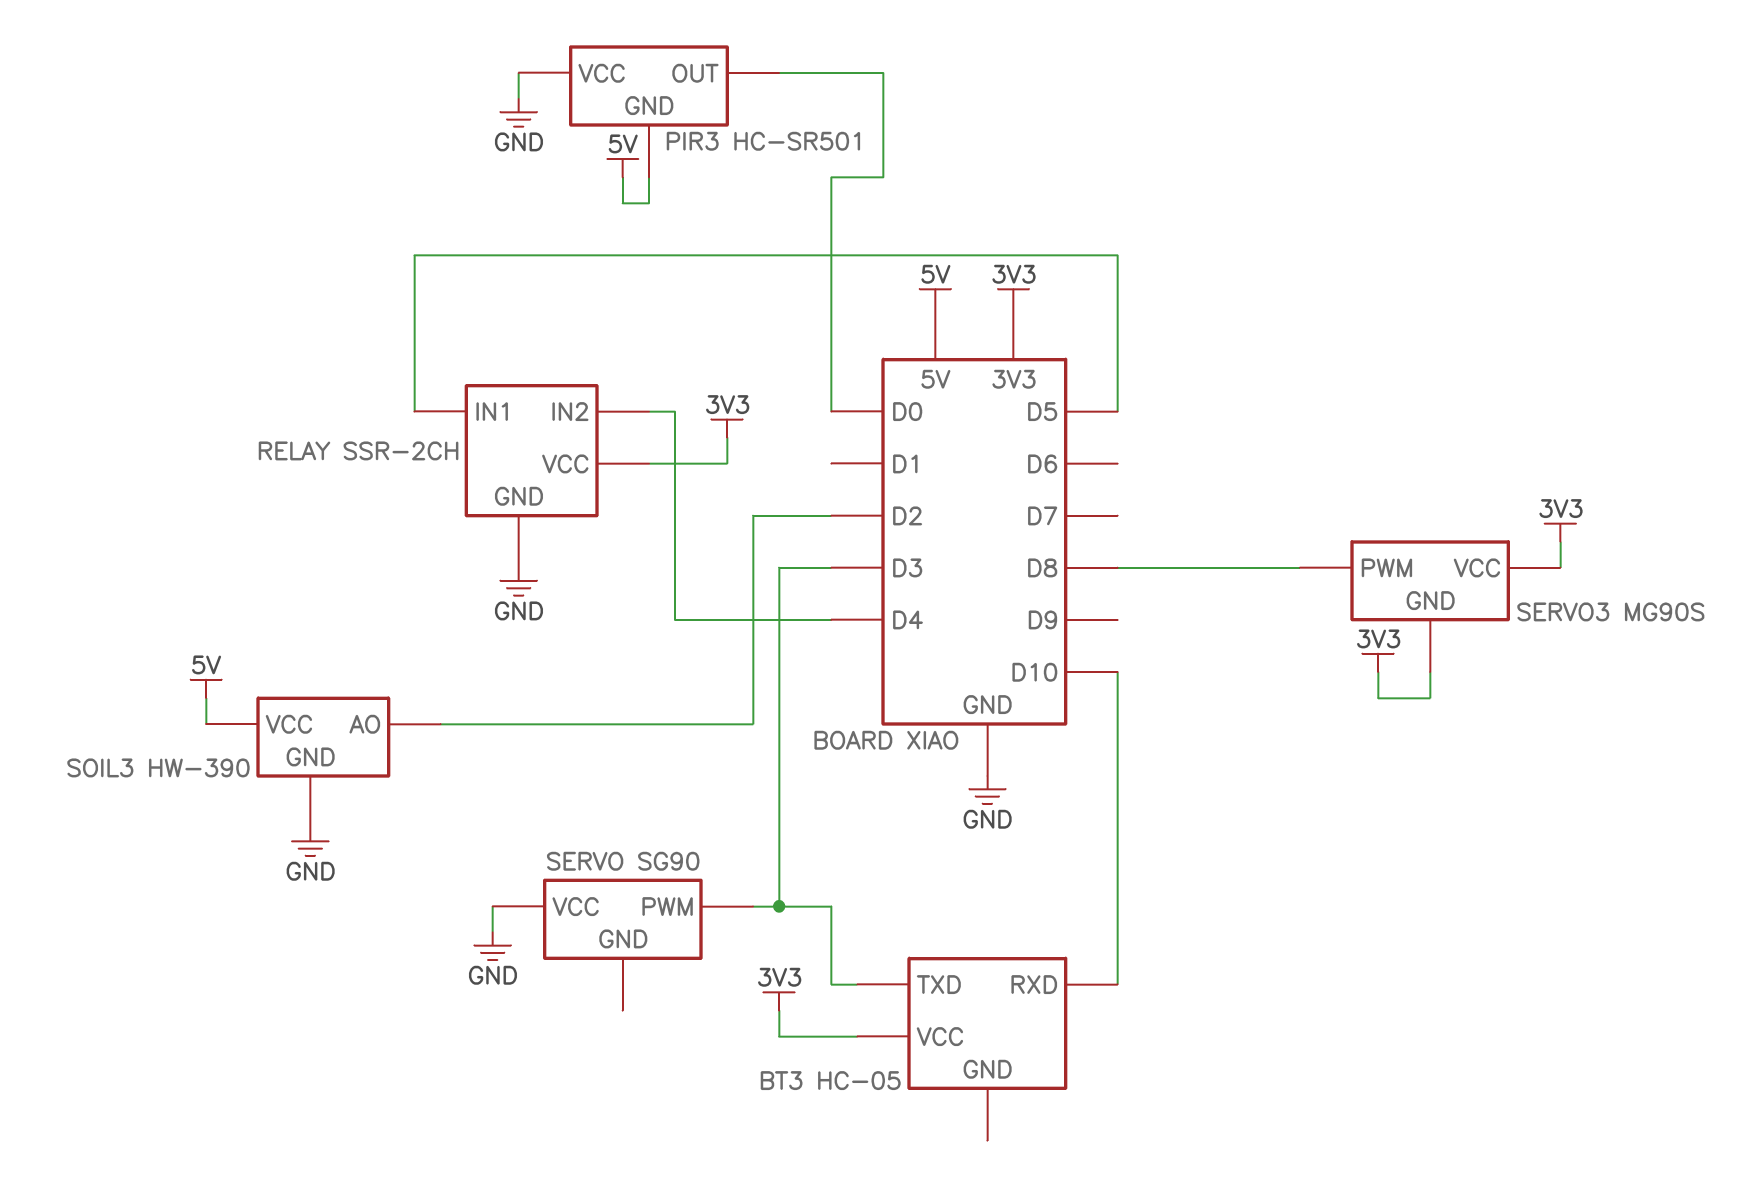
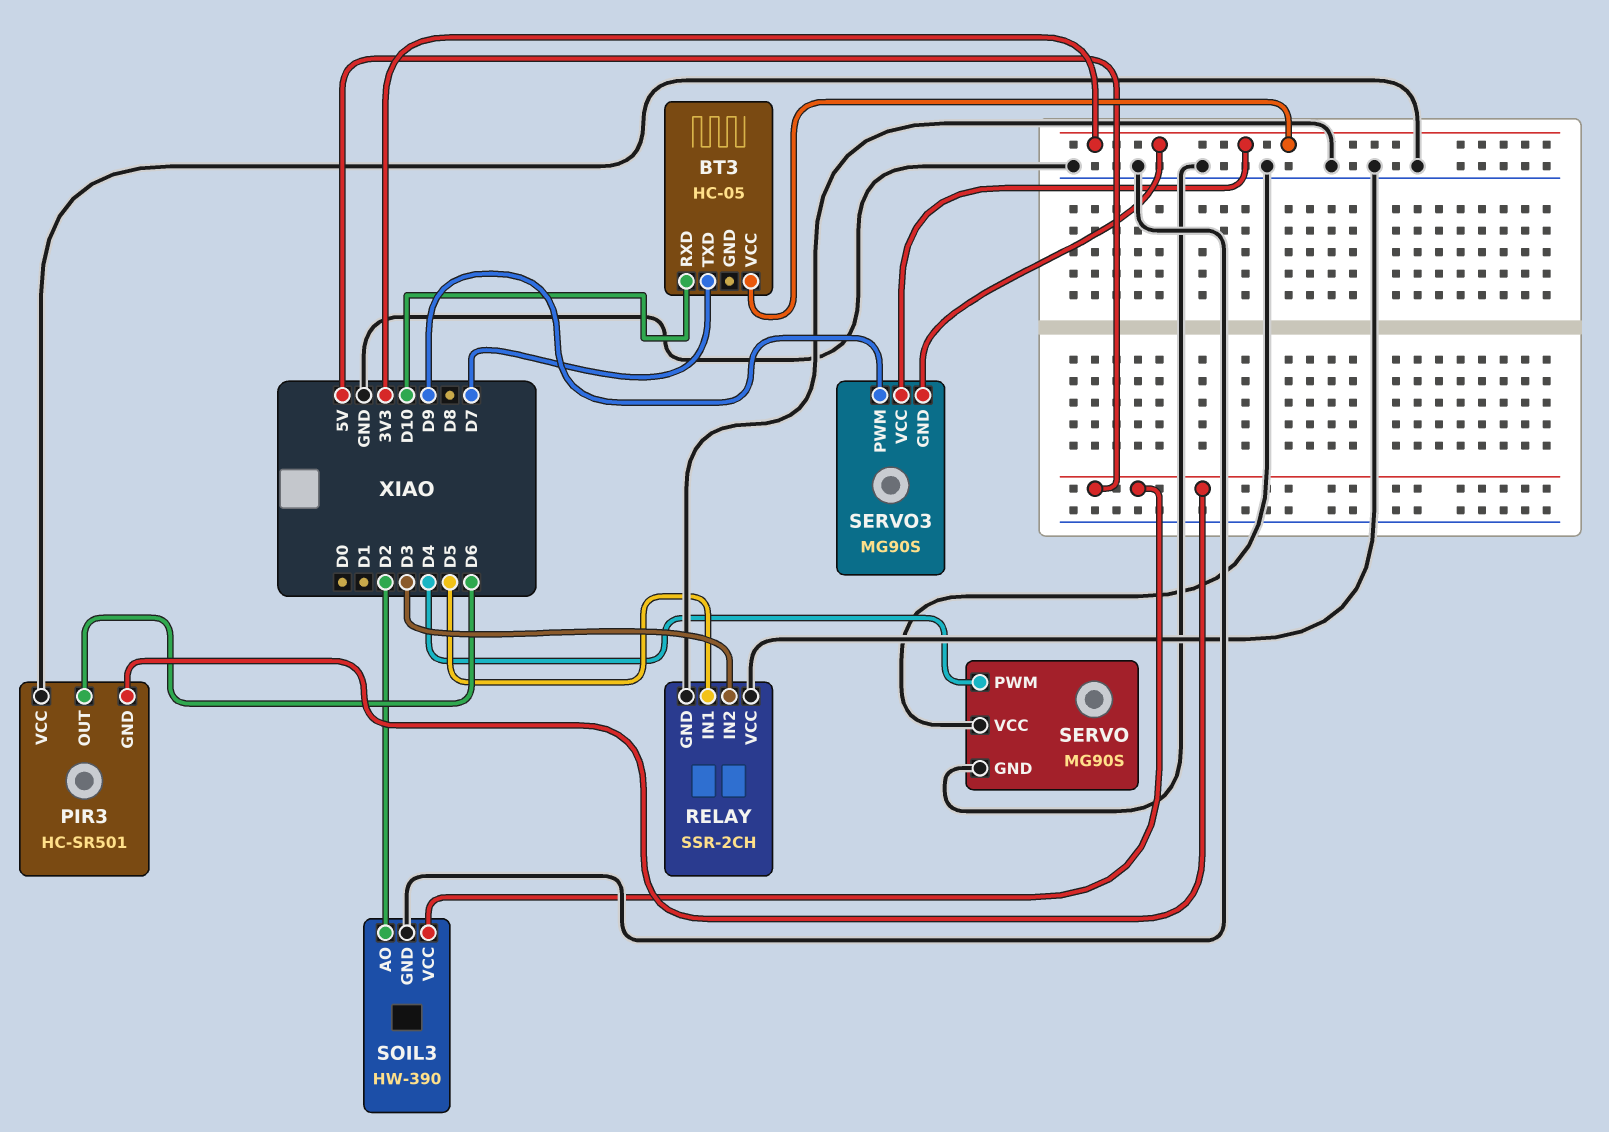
BT3 pin TXD: D3 -> D7
PIR3 pin OUT: D0 -> D6
RELAY pin IN2: D4 -> D3
RELAY pin VCC: 3V3 -> GND
SERVO: SG90 -> MG90S
SERVO pin GND: none -> GND
SERVO pin PWM: D3 -> D4
SERVO3 pin PWM: D8 -> D9

